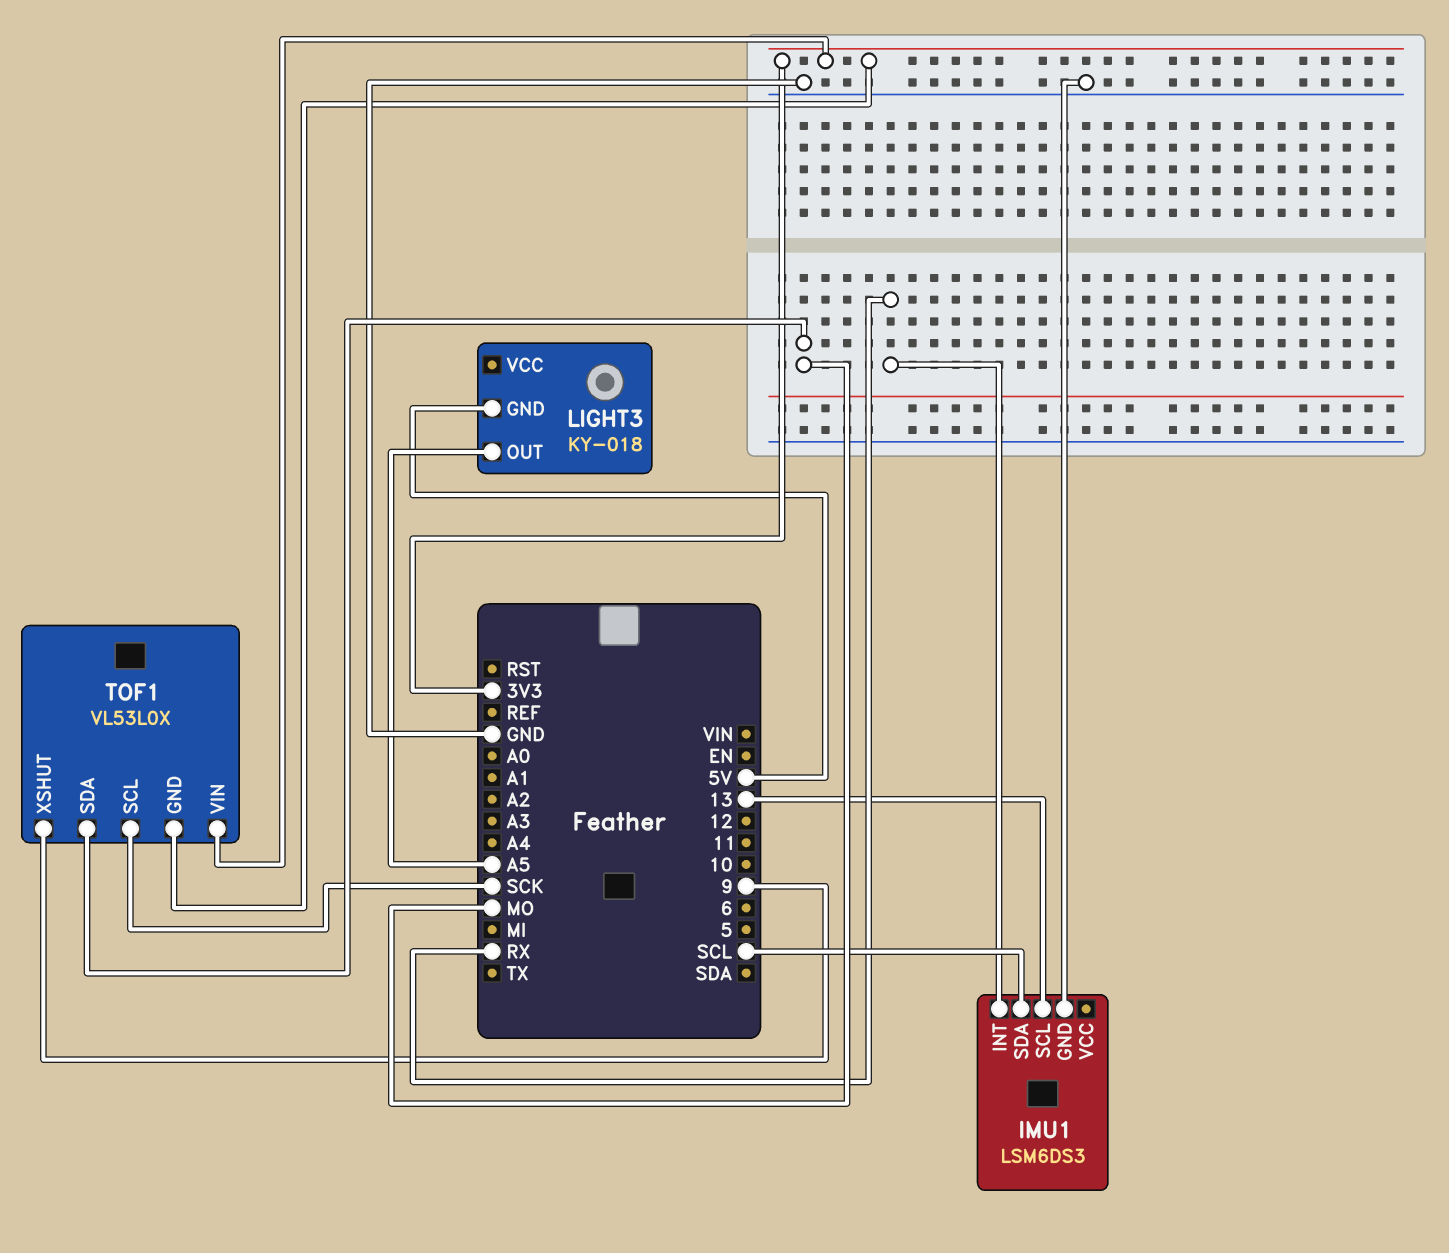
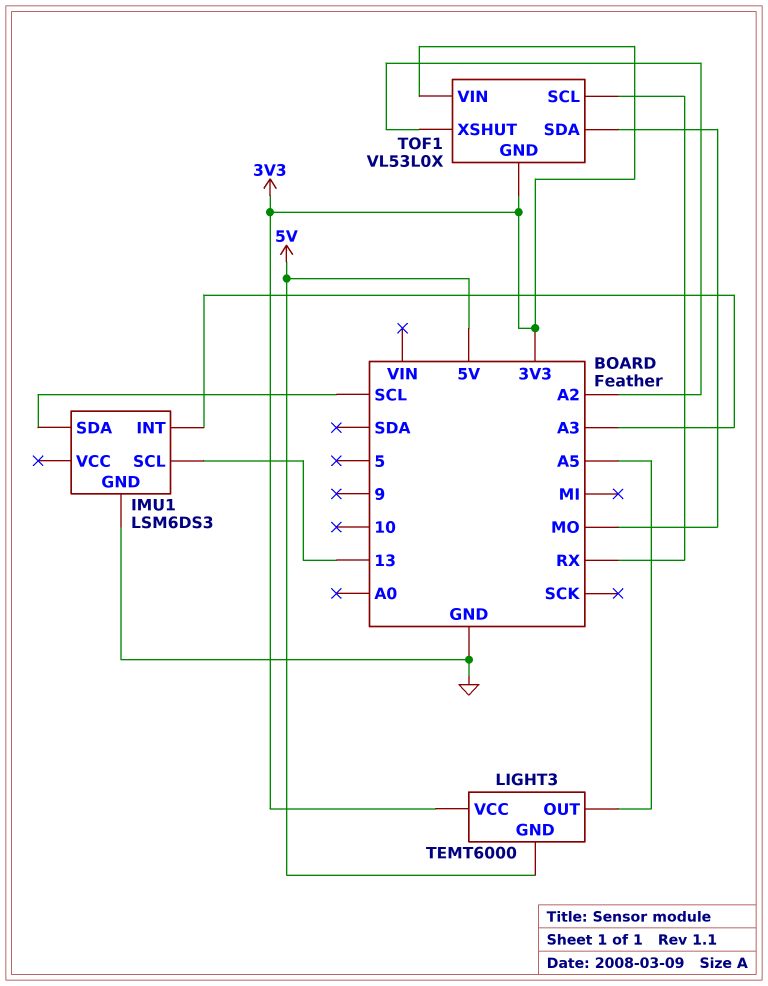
IMU1 pin INT: RX -> A3
LIGHT3: KY-018 -> TEMT6000
LIGHT3 pin VCC: none -> 3V3
TOF1 pin SCL: SCK -> RX
TOF1 pin XSHUT: 9 -> A2

